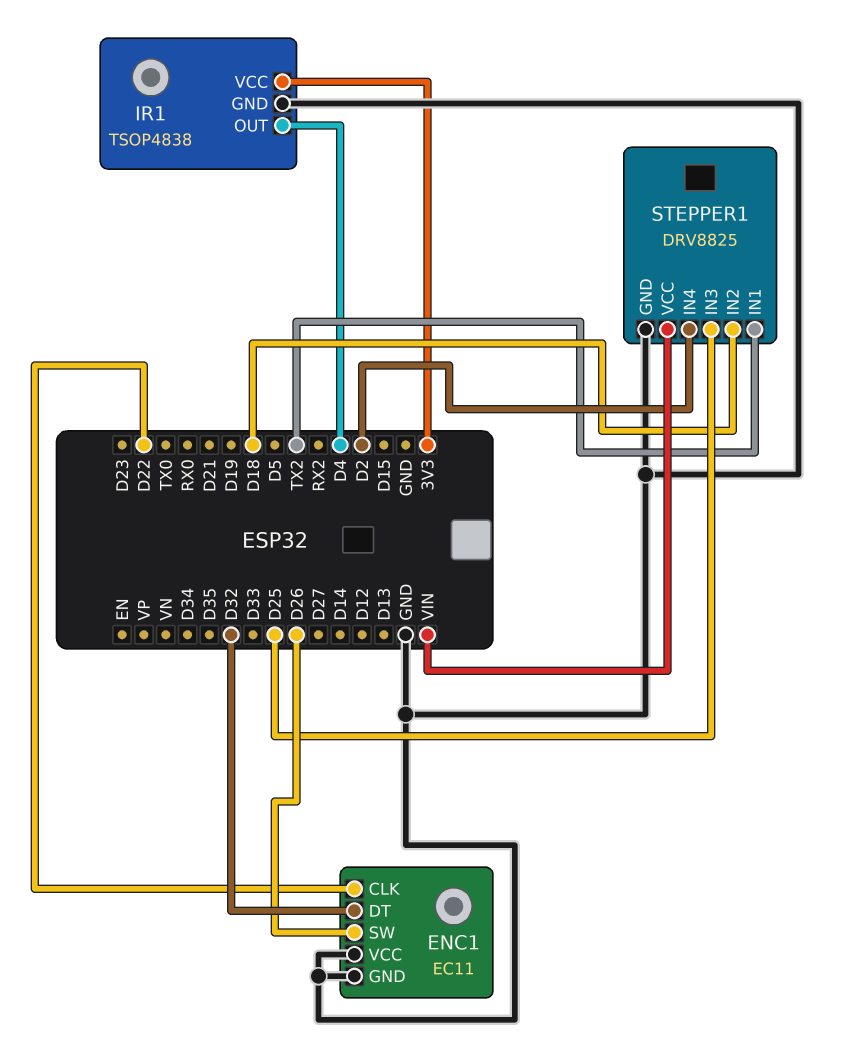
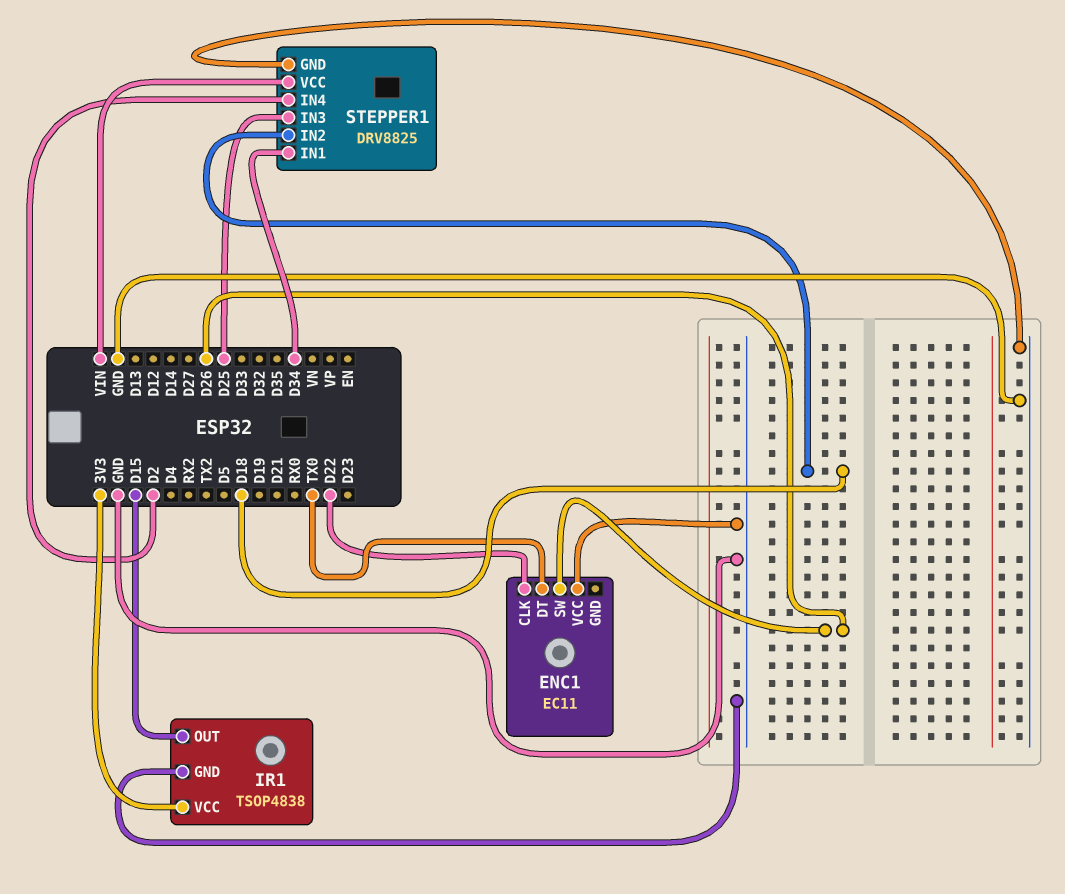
ENC1 pin DT: D32 -> TX0
ENC1 pin GND: GND -> none
IR1 pin OUT: D4 -> D15
STEPPER1 pin IN1: TX2 -> D34

